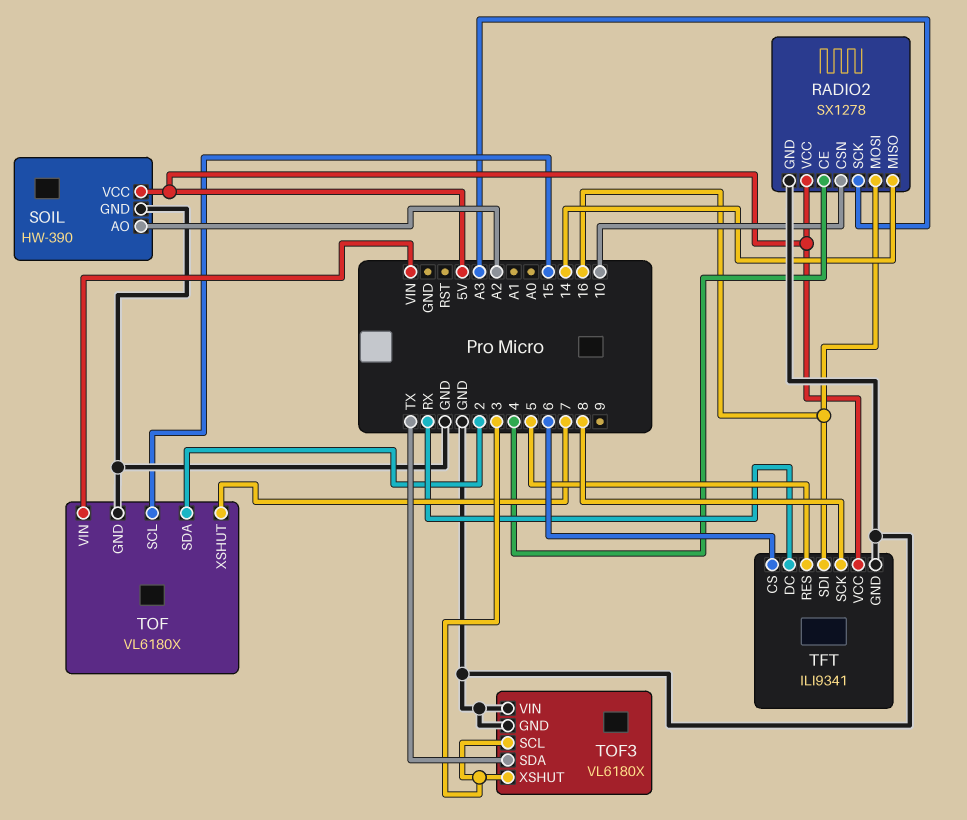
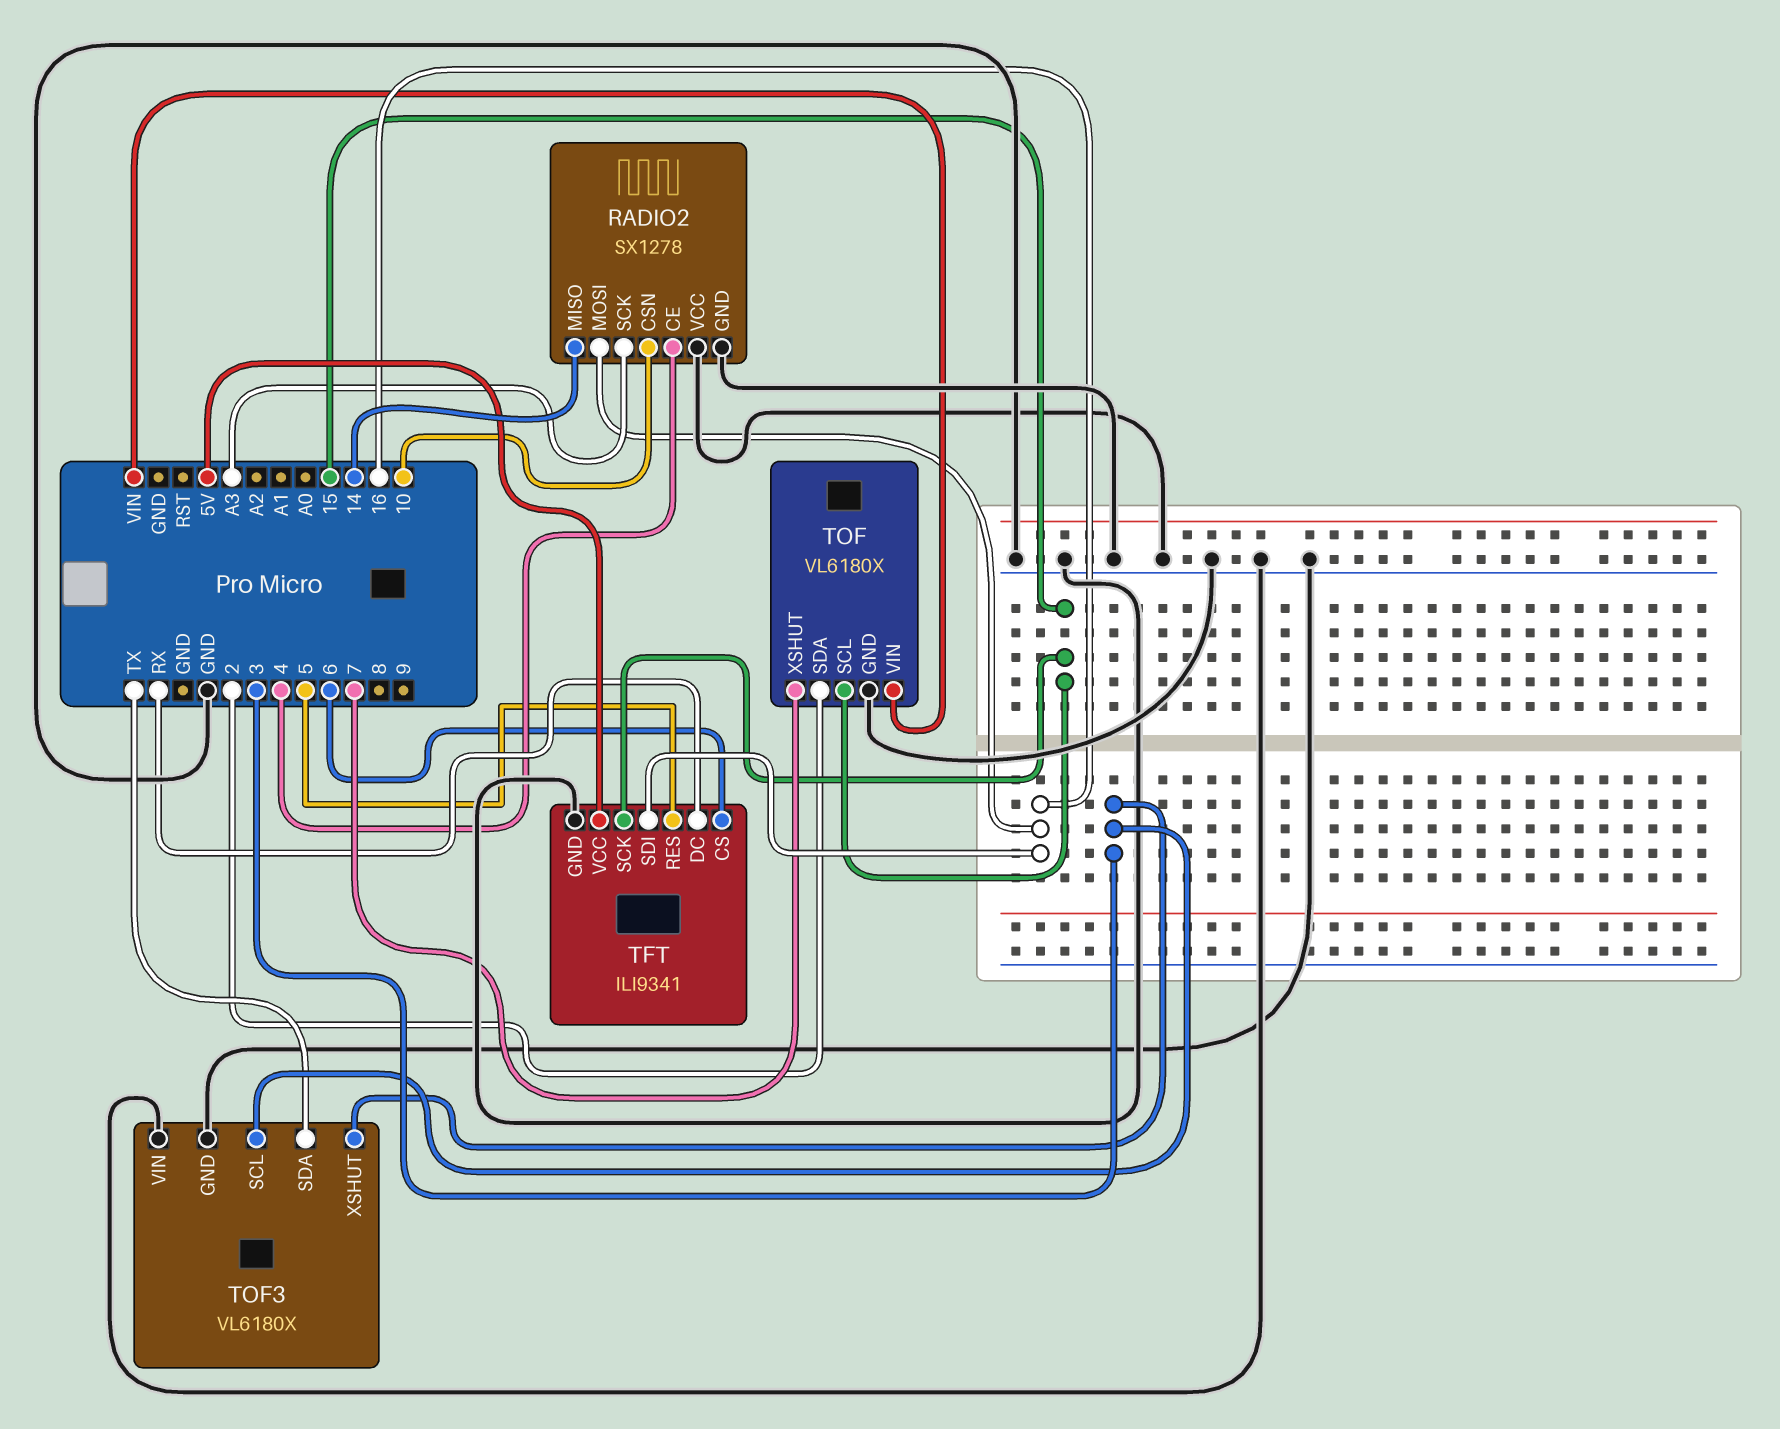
RADIO2 pin VCC: 5V -> GND
SOIL: HW-390 -> none
SOIL pin AO: A2 -> none
SOIL pin GND: GND -> none
SOIL pin VCC: 5V -> none
TFT pin SCK: 8 -> 15

